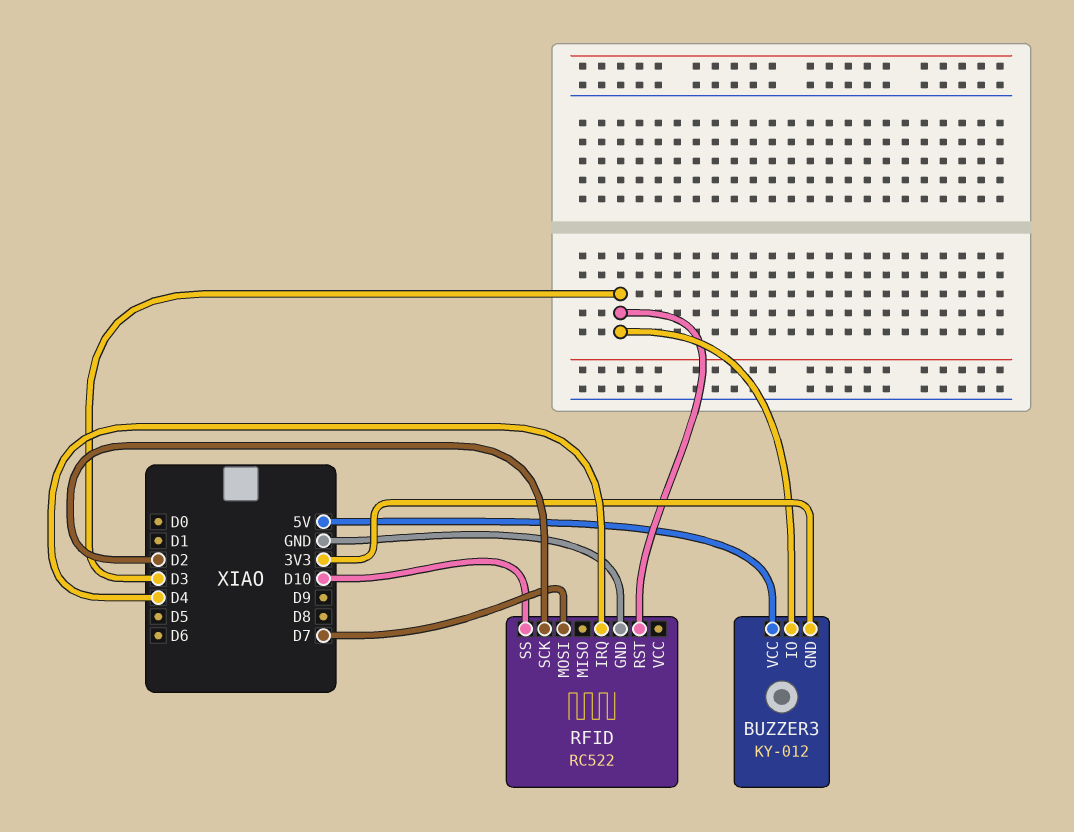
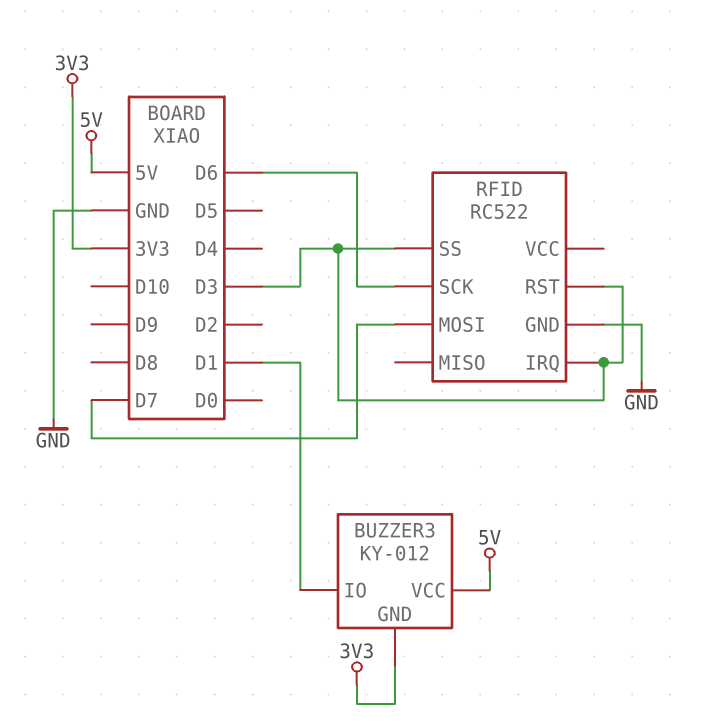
BUZZER3 pin IO: D3 -> D1
RFID pin IRQ: D4 -> D3
RFID pin SCK: D2 -> D6
RFID pin SS: D10 -> D3

